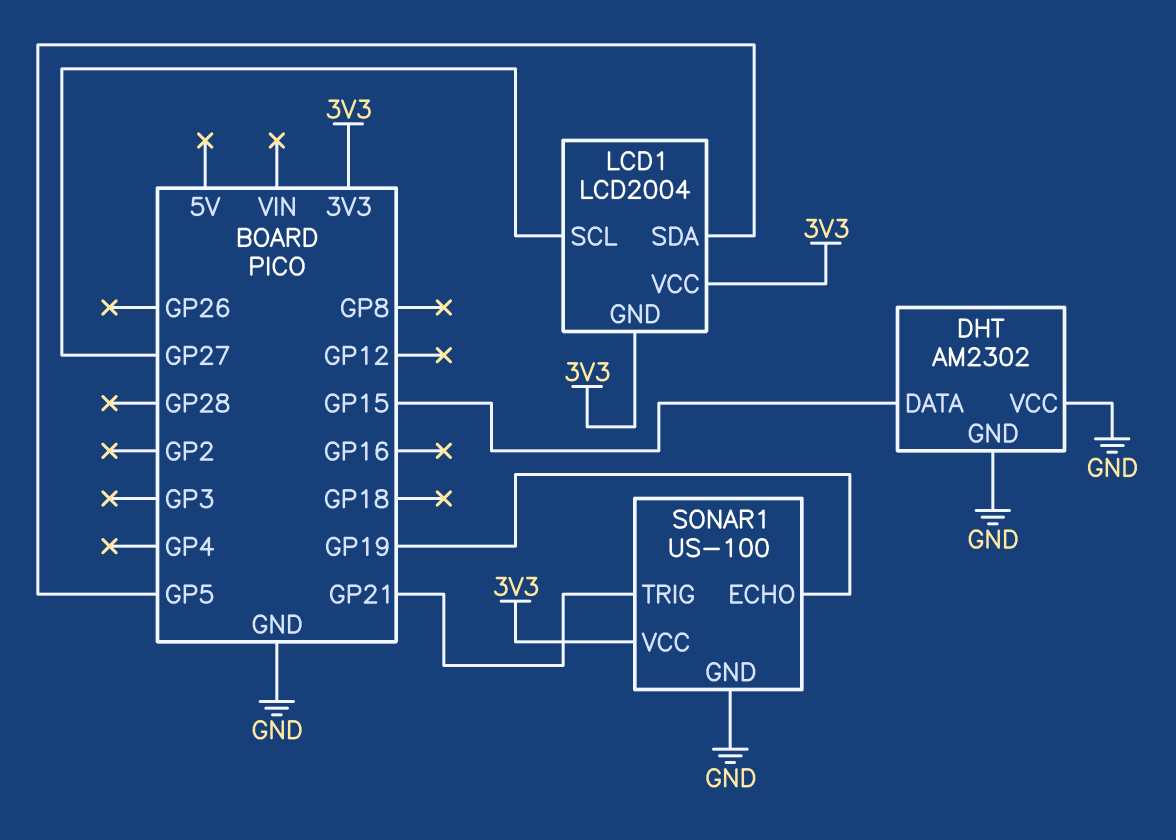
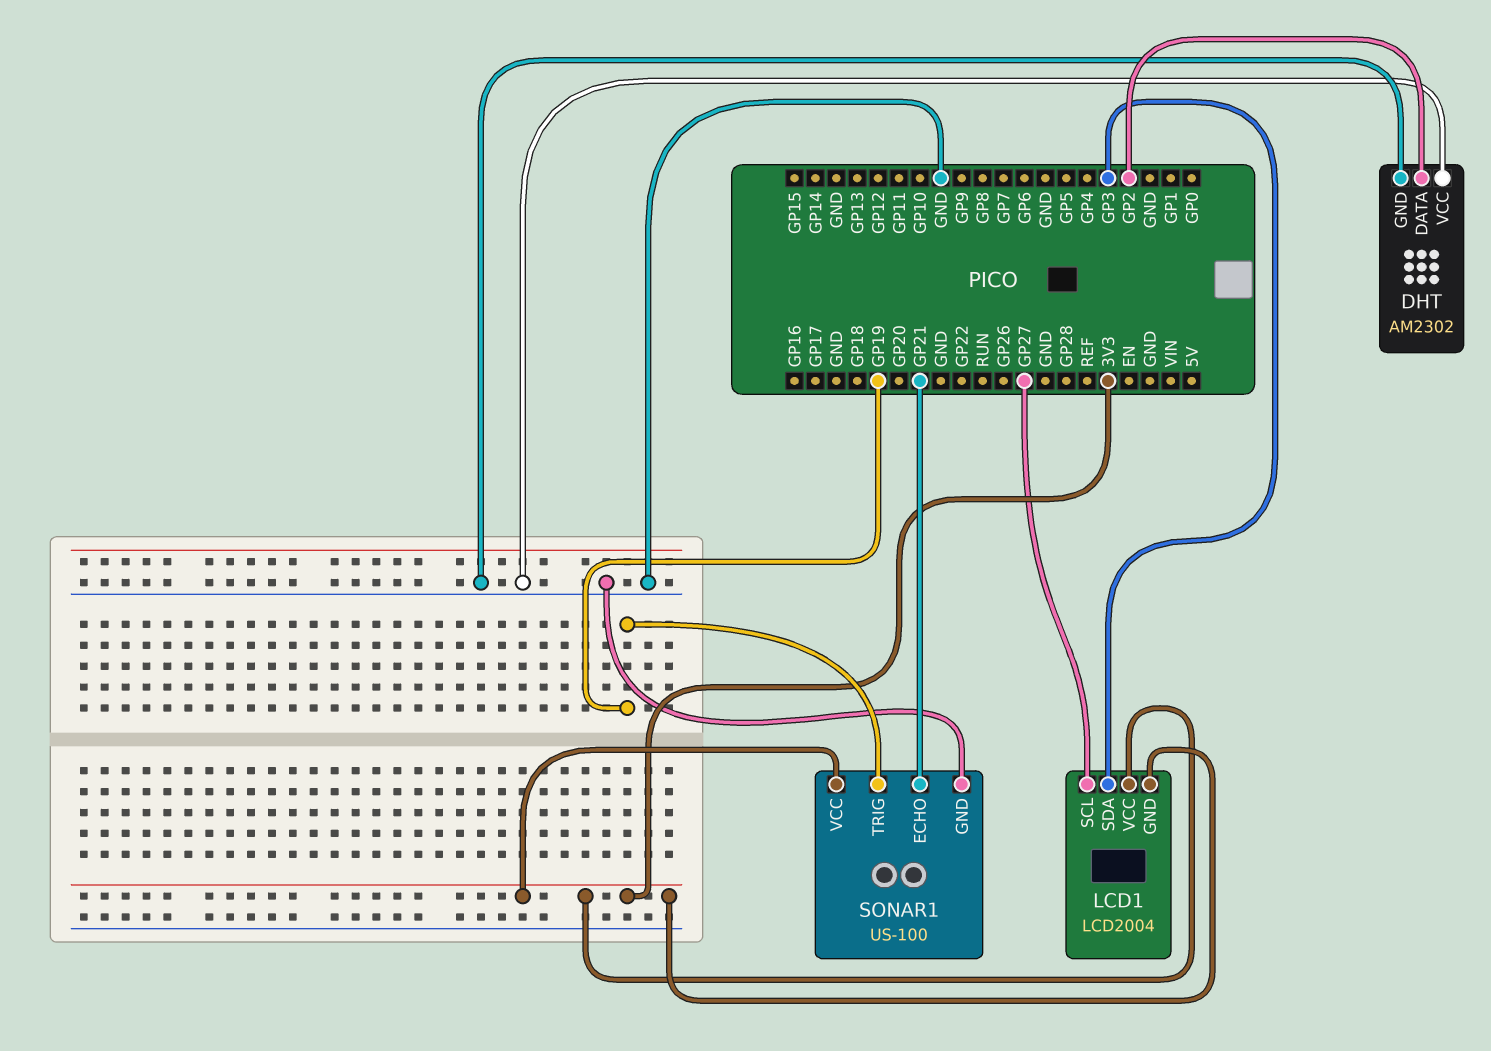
DHT pin DATA: GP15 -> GP2
LCD1 pin SDA: GP5 -> GP3
SONAR1 pin ECHO: GP19 -> GP21
SONAR1 pin TRIG: GP21 -> GP19

